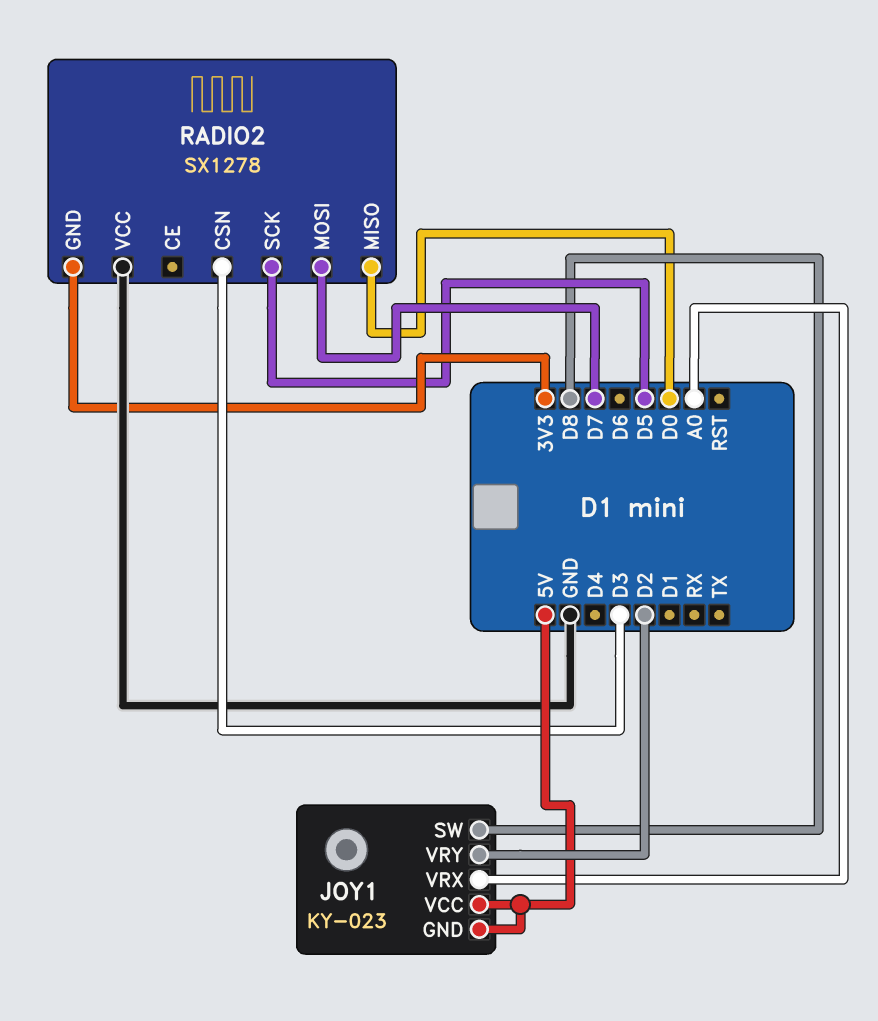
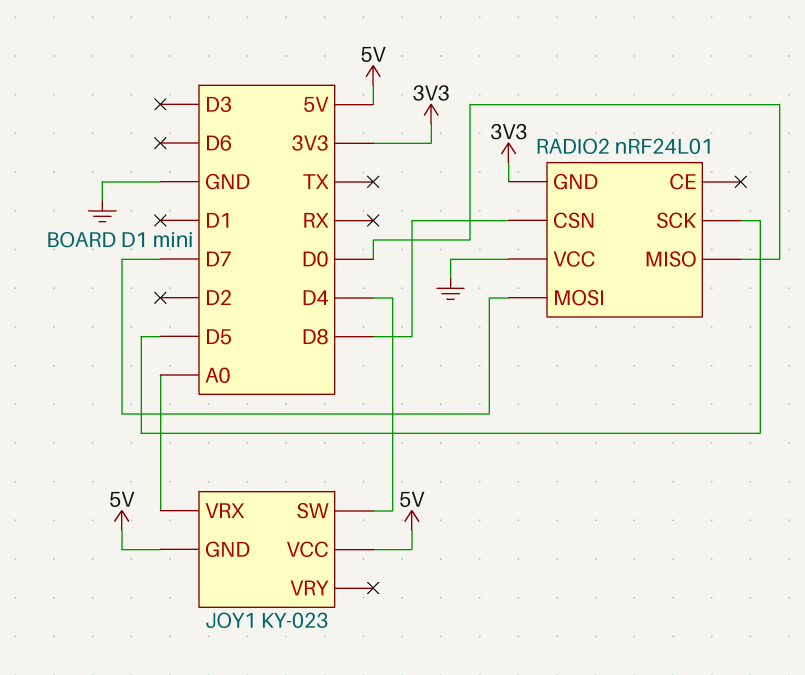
JOY1 pin SW: D8 -> D4
JOY1 pin VRY: D2 -> none
RADIO2: SX1278 -> nRF24L01
RADIO2 pin CSN: D3 -> D8

